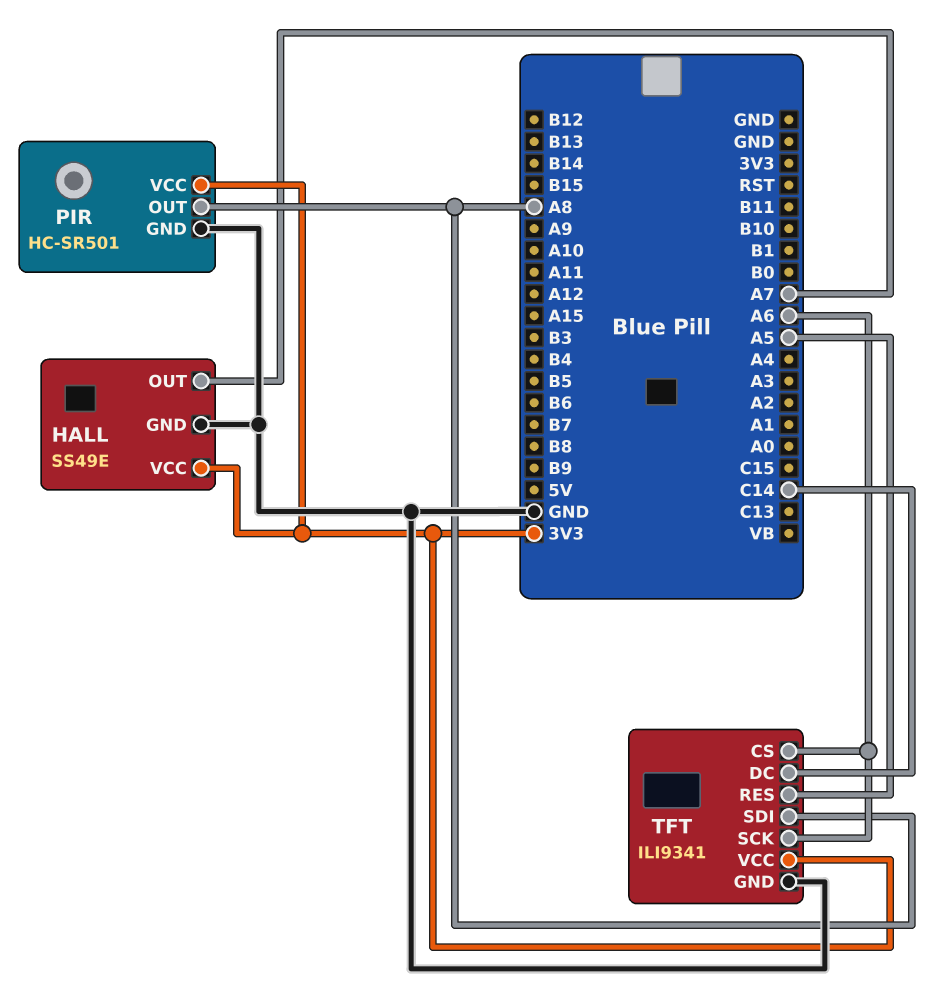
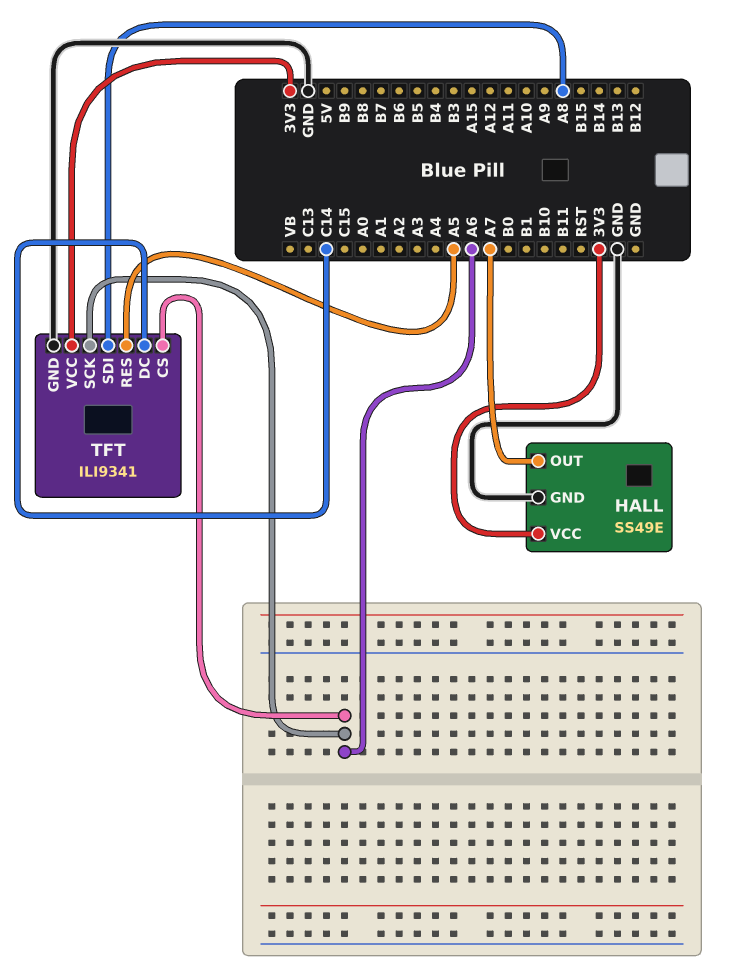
PIR: HC-SR501 -> none
PIR pin GND: GND -> none
PIR pin OUT: A8 -> none
PIR pin VCC: 3V3 -> none

